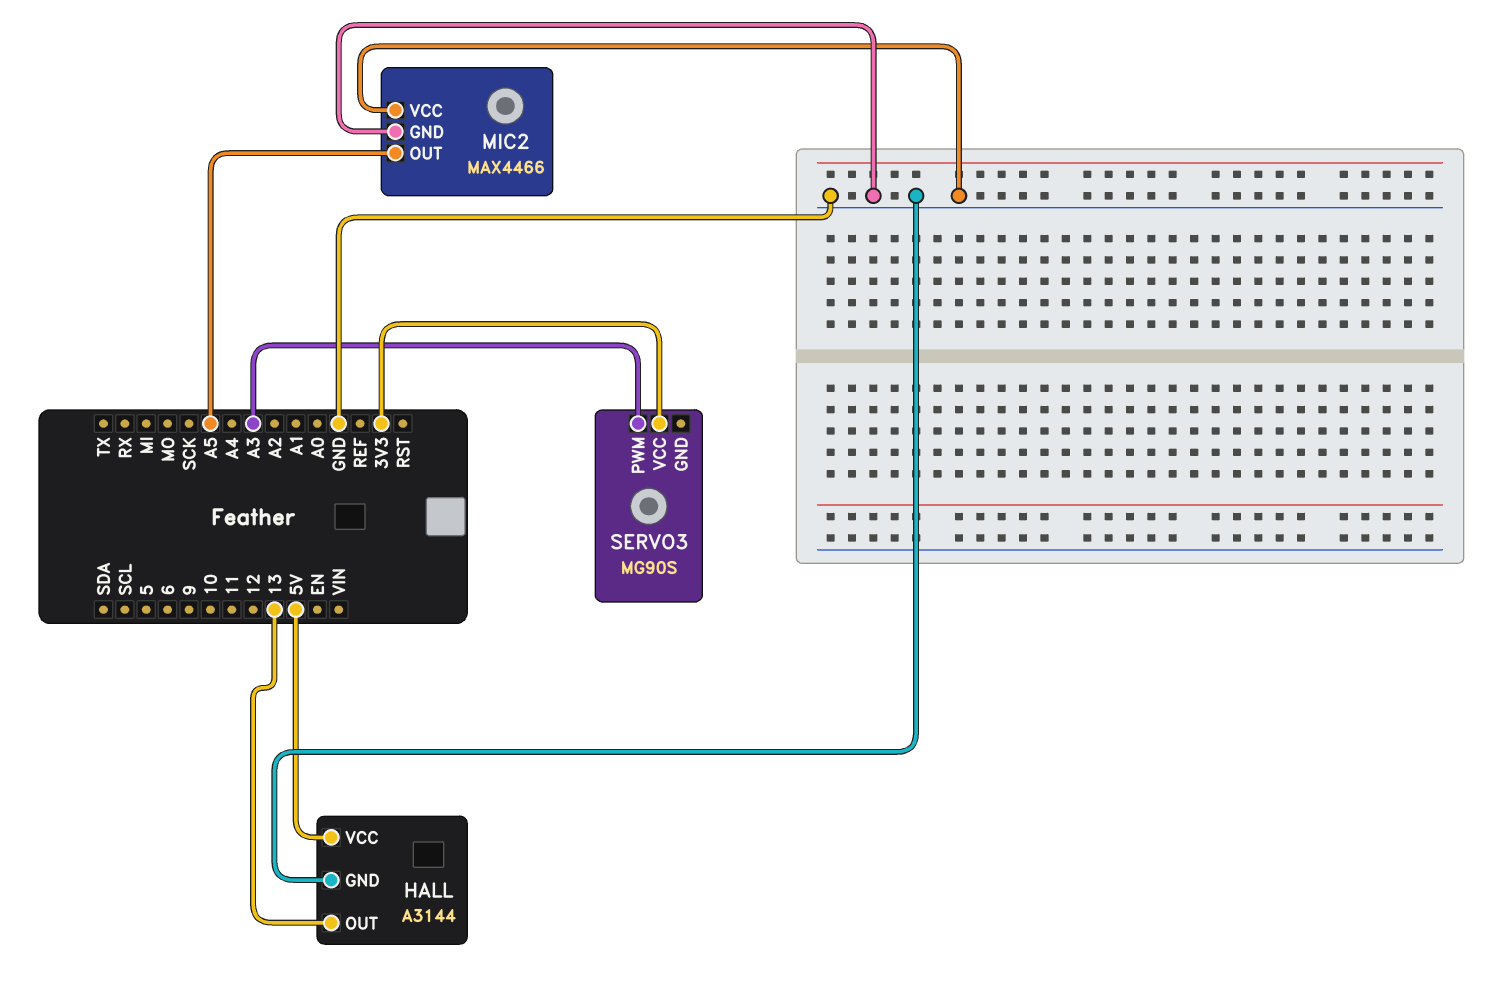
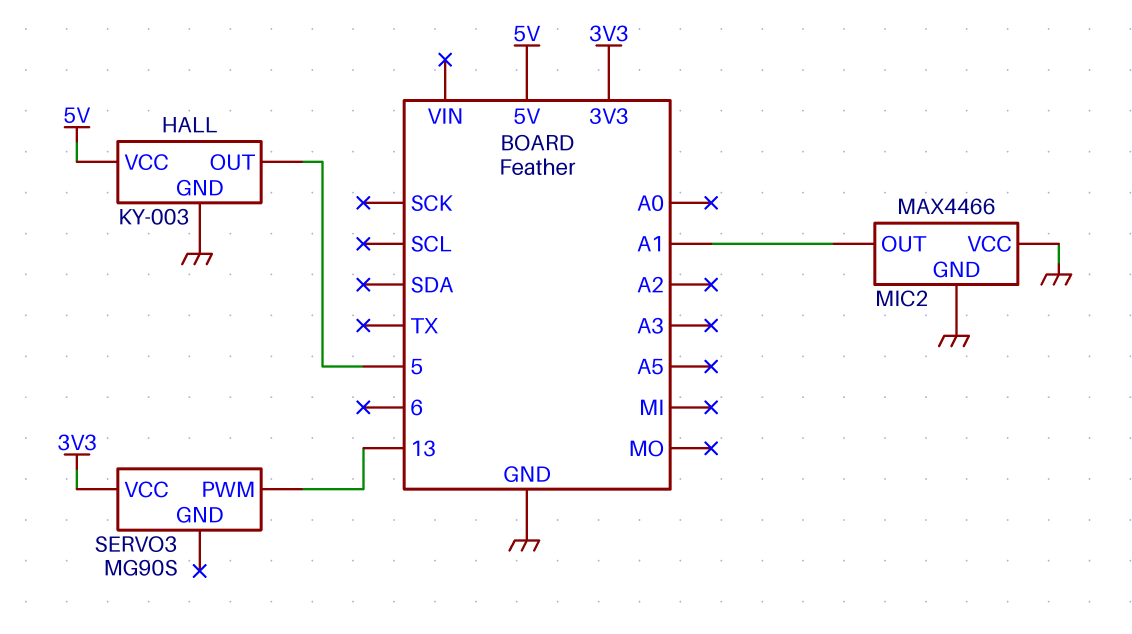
HALL: A3144 -> KY-003
HALL pin OUT: 13 -> 5
MIC2 pin OUT: A5 -> A1
SERVO3 pin PWM: A3 -> 13

